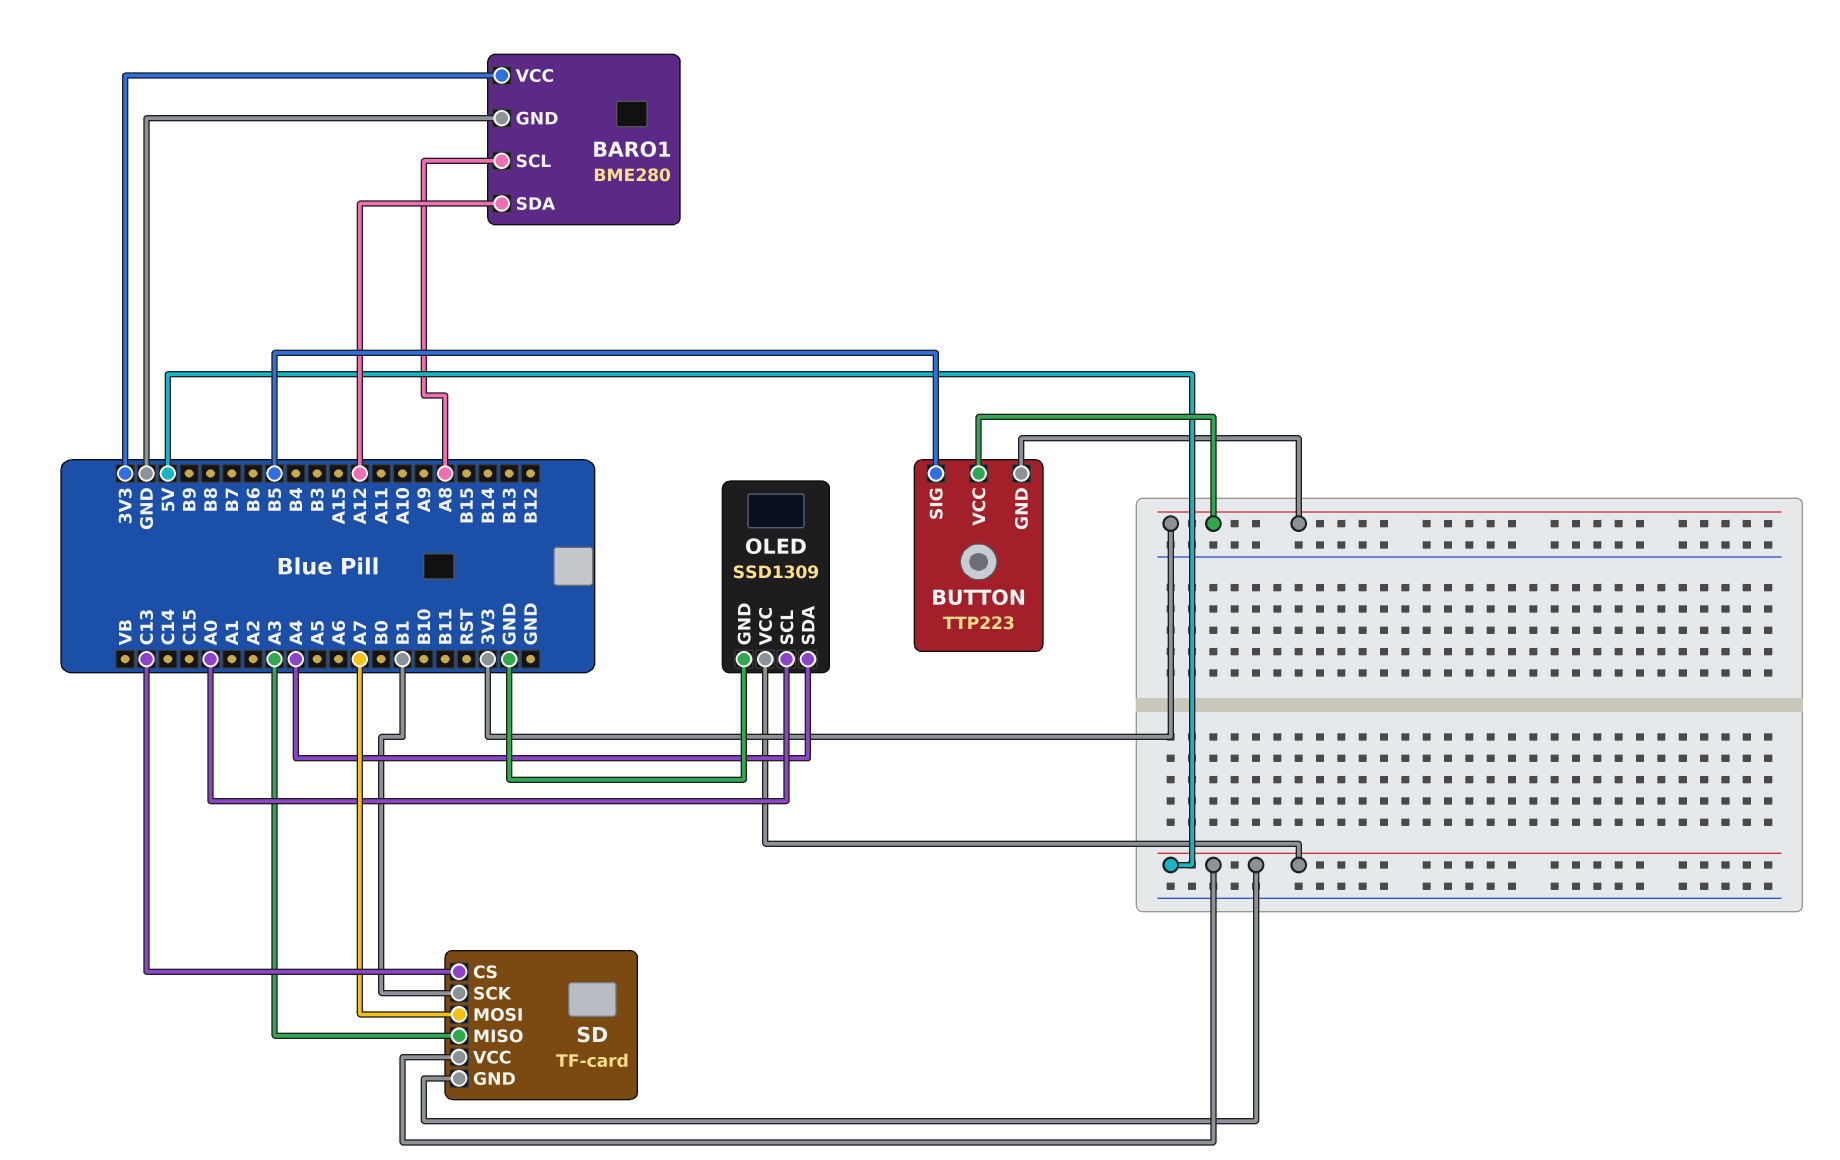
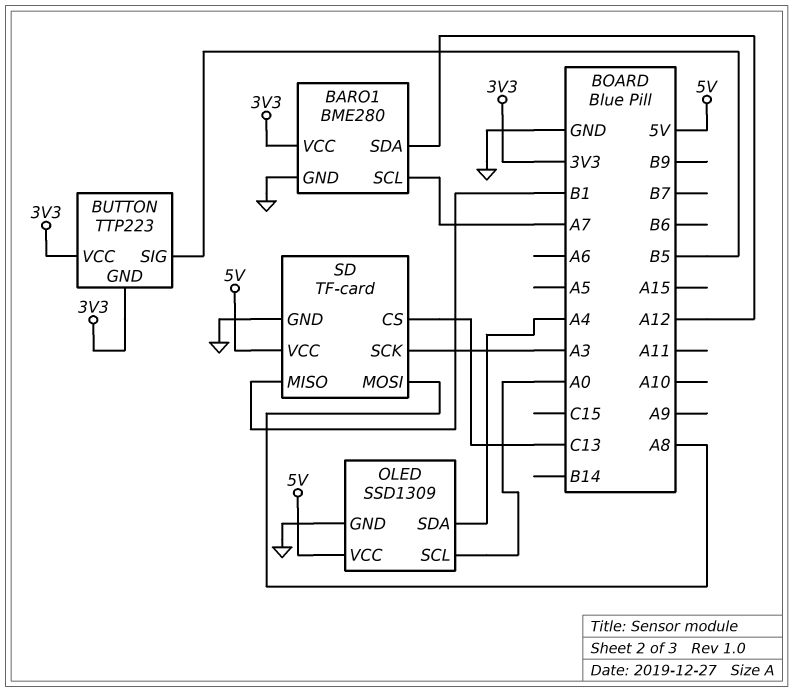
BARO1 pin SCL: A8 -> A7
SD pin GND: 5V -> GND
SD pin MISO: A3 -> B1
SD pin MOSI: A7 -> A8
SD pin SCK: B1 -> A3

